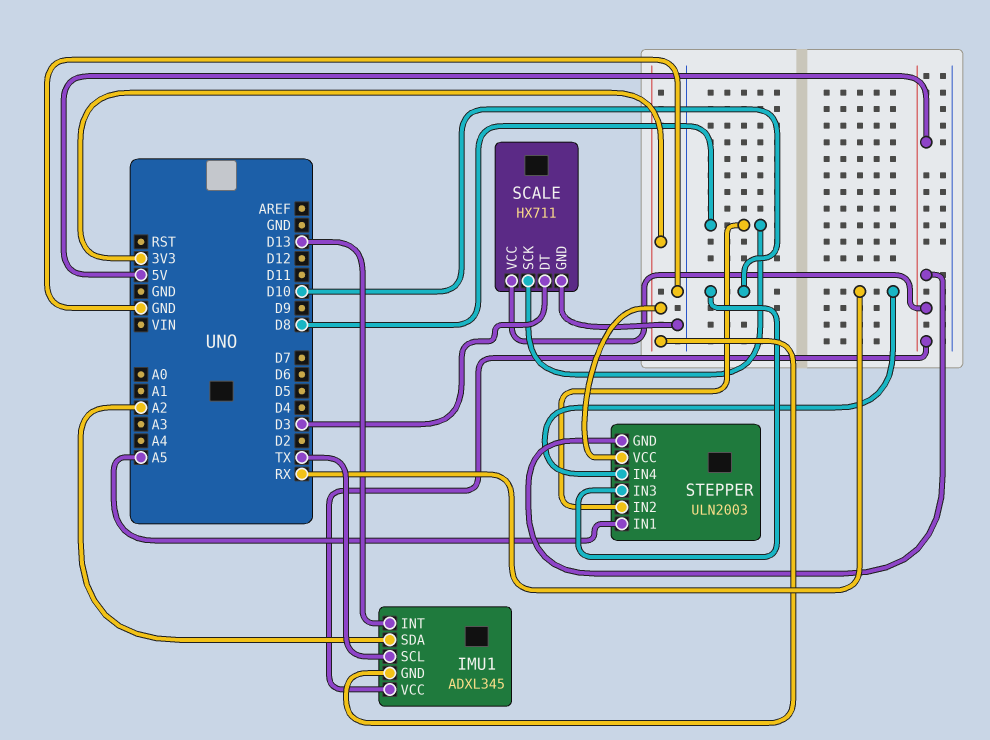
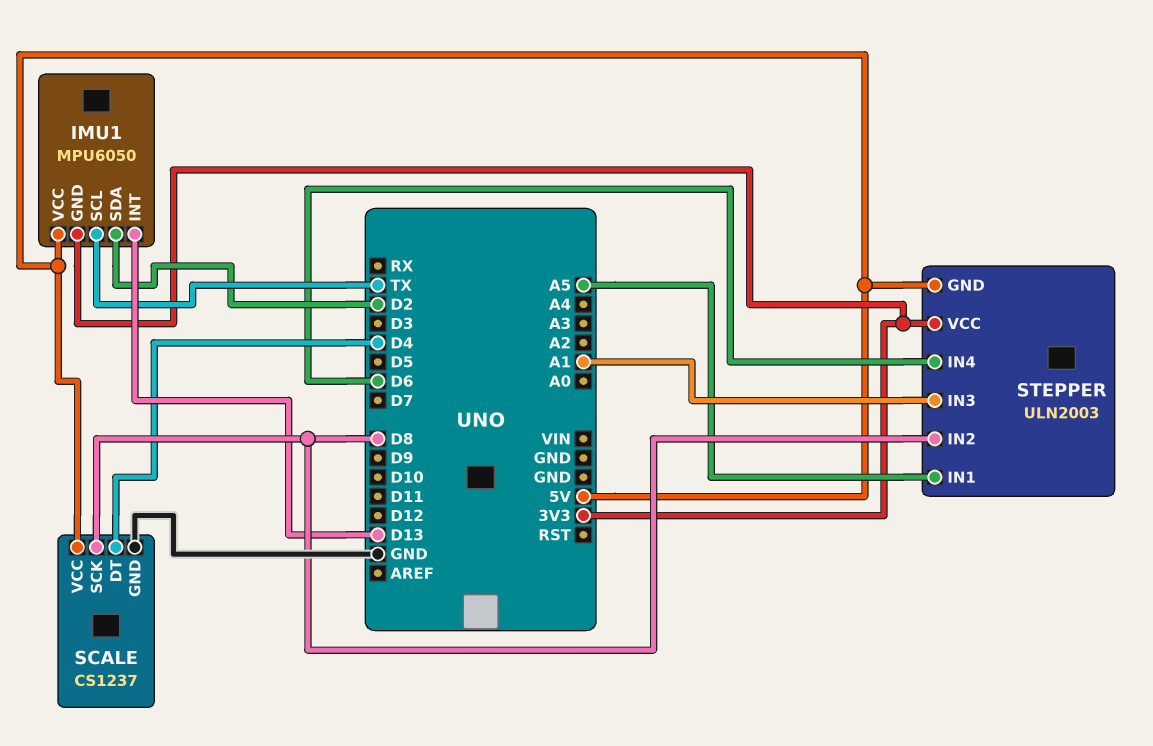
IMU1: ADXL345 -> MPU6050
IMU1 pin SDA: A2 -> D2
SCALE: HX711 -> CS1237
SCALE pin DT: D3 -> D4
STEPPER pin IN3: D10 -> A1
STEPPER pin IN4: RX -> D6

